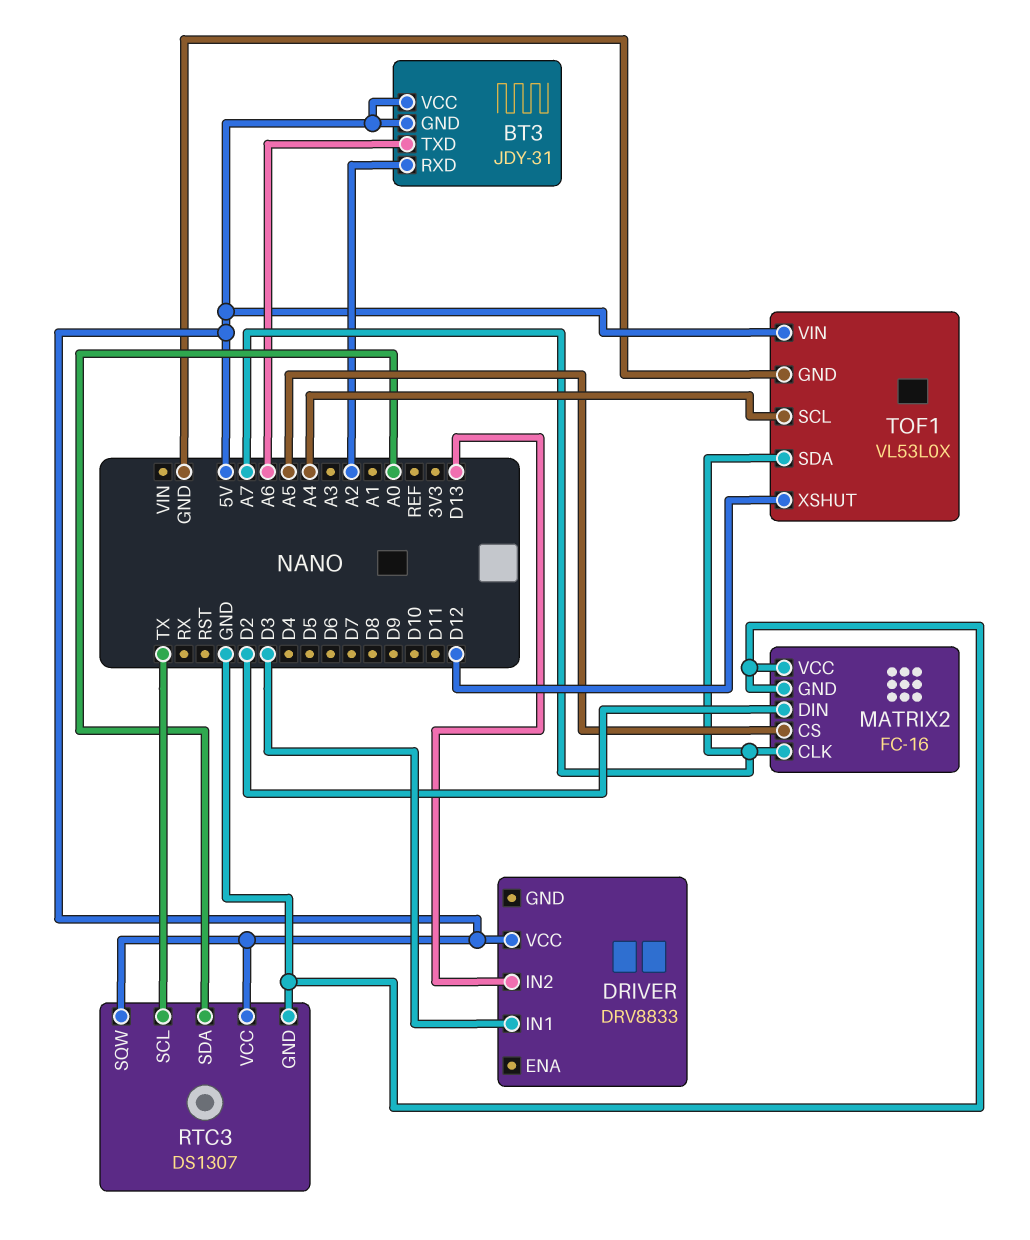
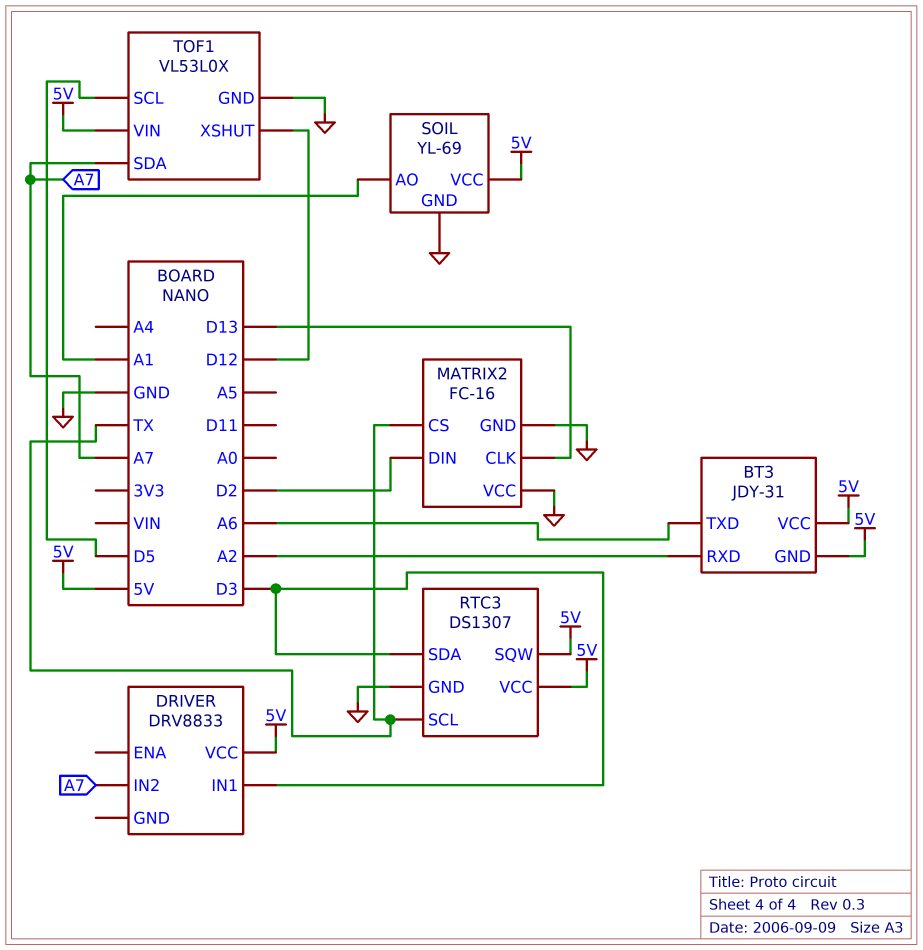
DRIVER pin IN2: D13 -> A7
MATRIX2 pin CLK: A7 -> D13
MATRIX2 pin CS: A5 -> TX
RTC3 pin SDA: A0 -> D3
SOIL: none -> YL-69
SOIL pin AO: none -> A1
SOIL pin GND: none -> GND
SOIL pin VCC: none -> 5V
TOF1 pin SCL: A4 -> D5

